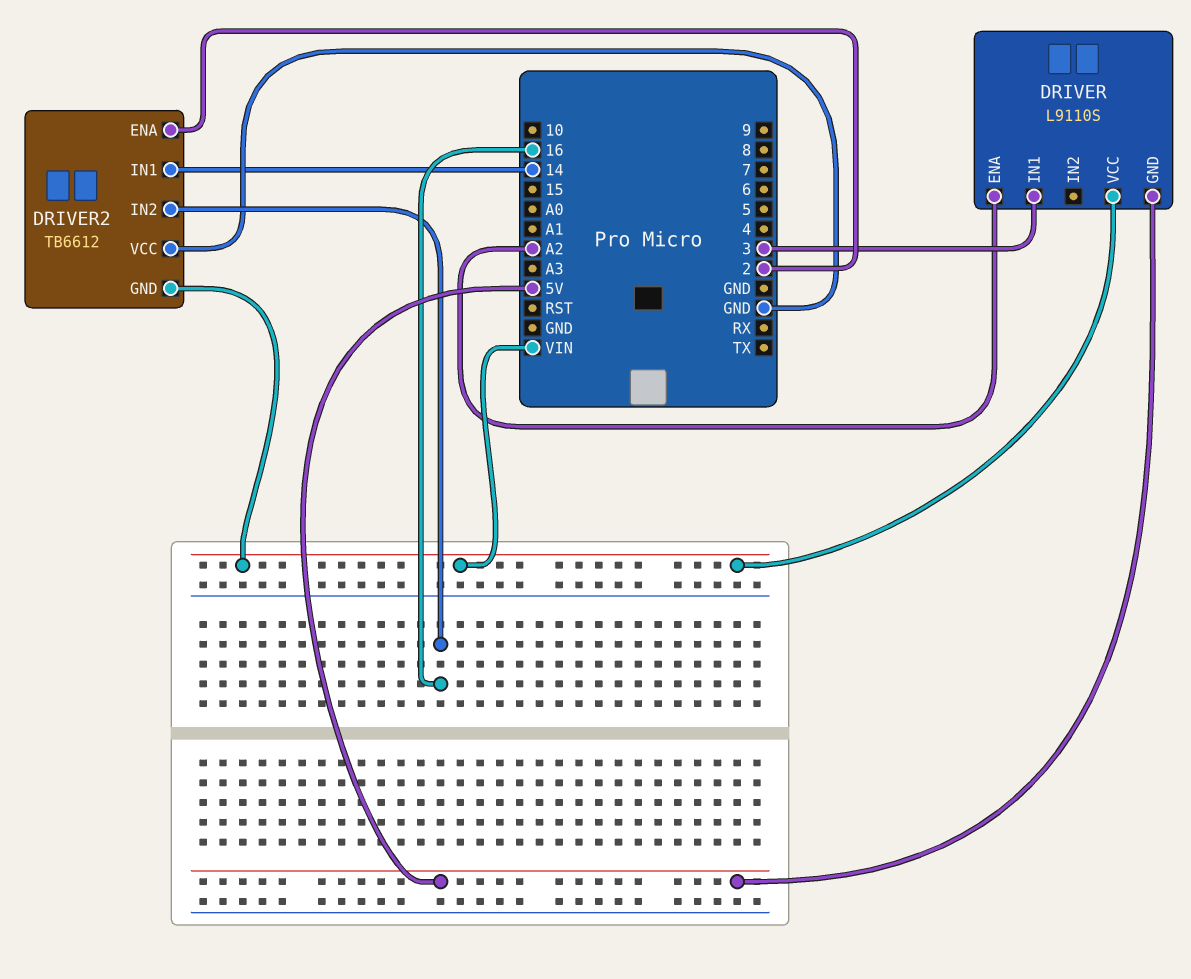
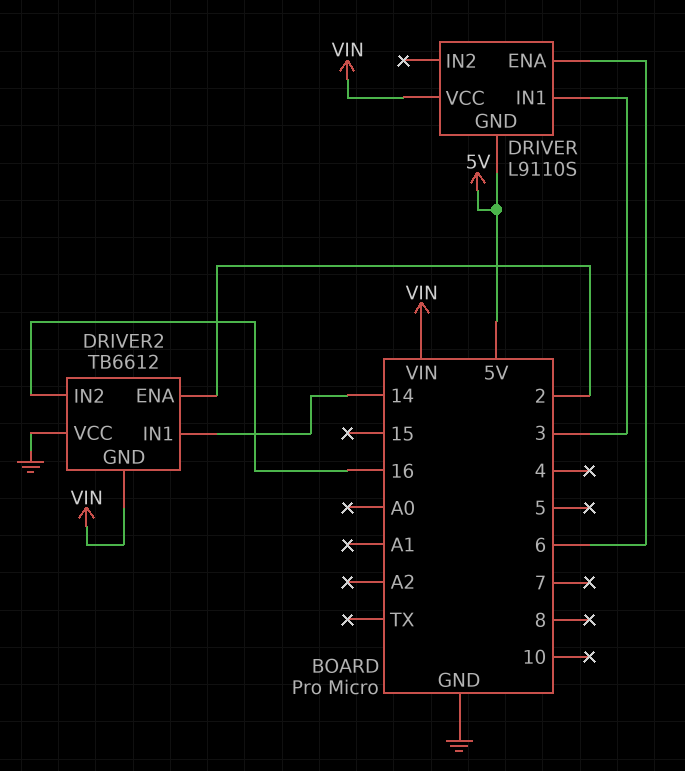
DRIVER pin ENA: A2 -> 6

